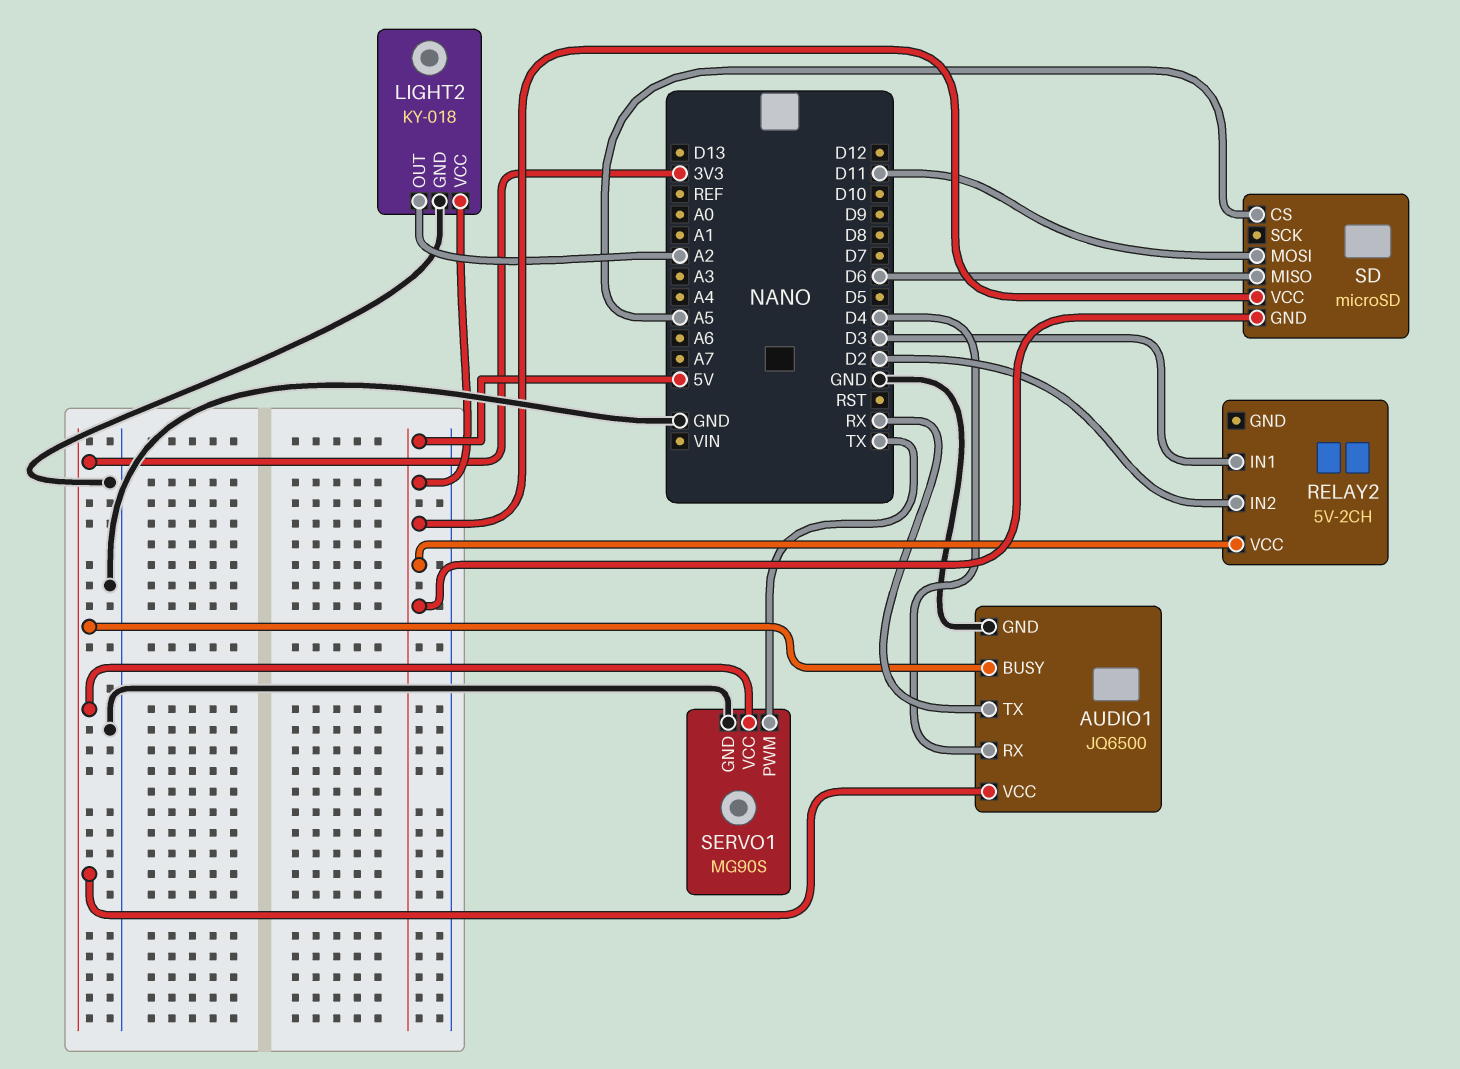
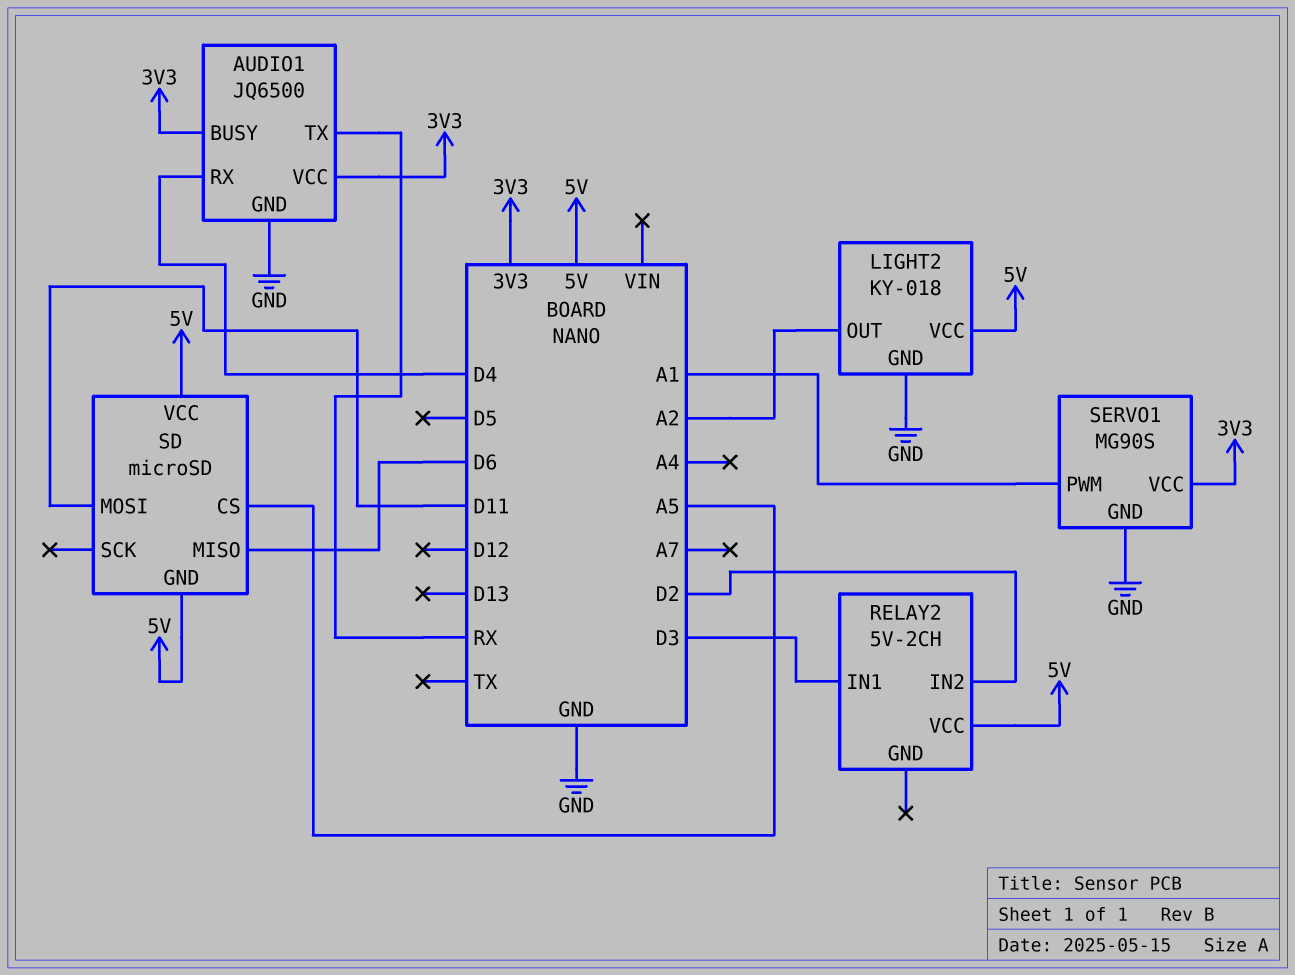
SERVO1 pin PWM: TX -> A1

